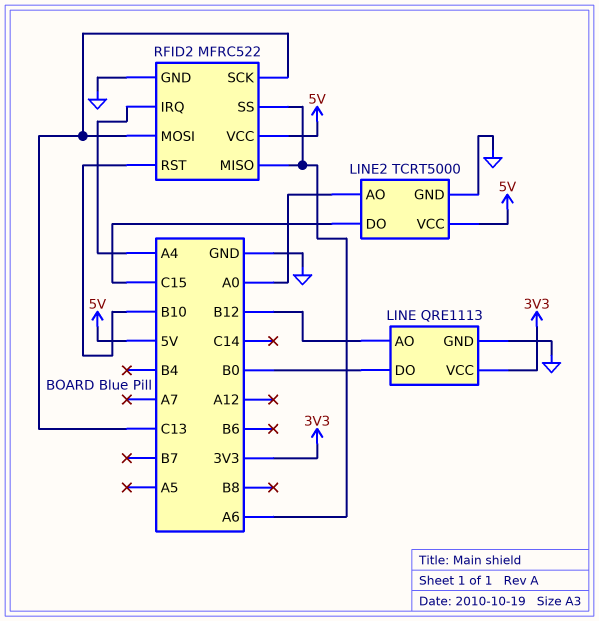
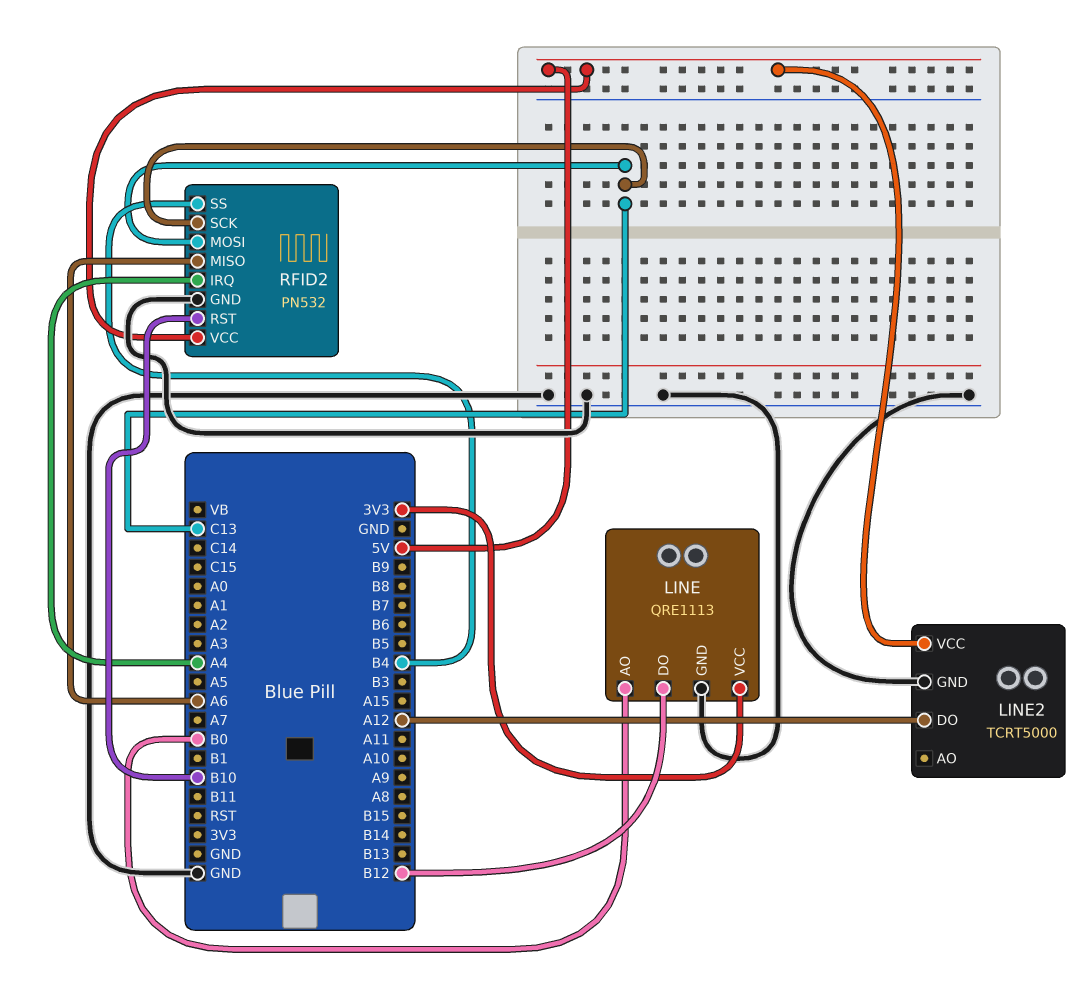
LINE pin AO: B12 -> B0
LINE pin DO: B0 -> B12
LINE2 pin AO: A0 -> none
LINE2 pin DO: C15 -> A12
RFID2: MFRC522 -> PN532
RFID2 pin SS: A6 -> B4

